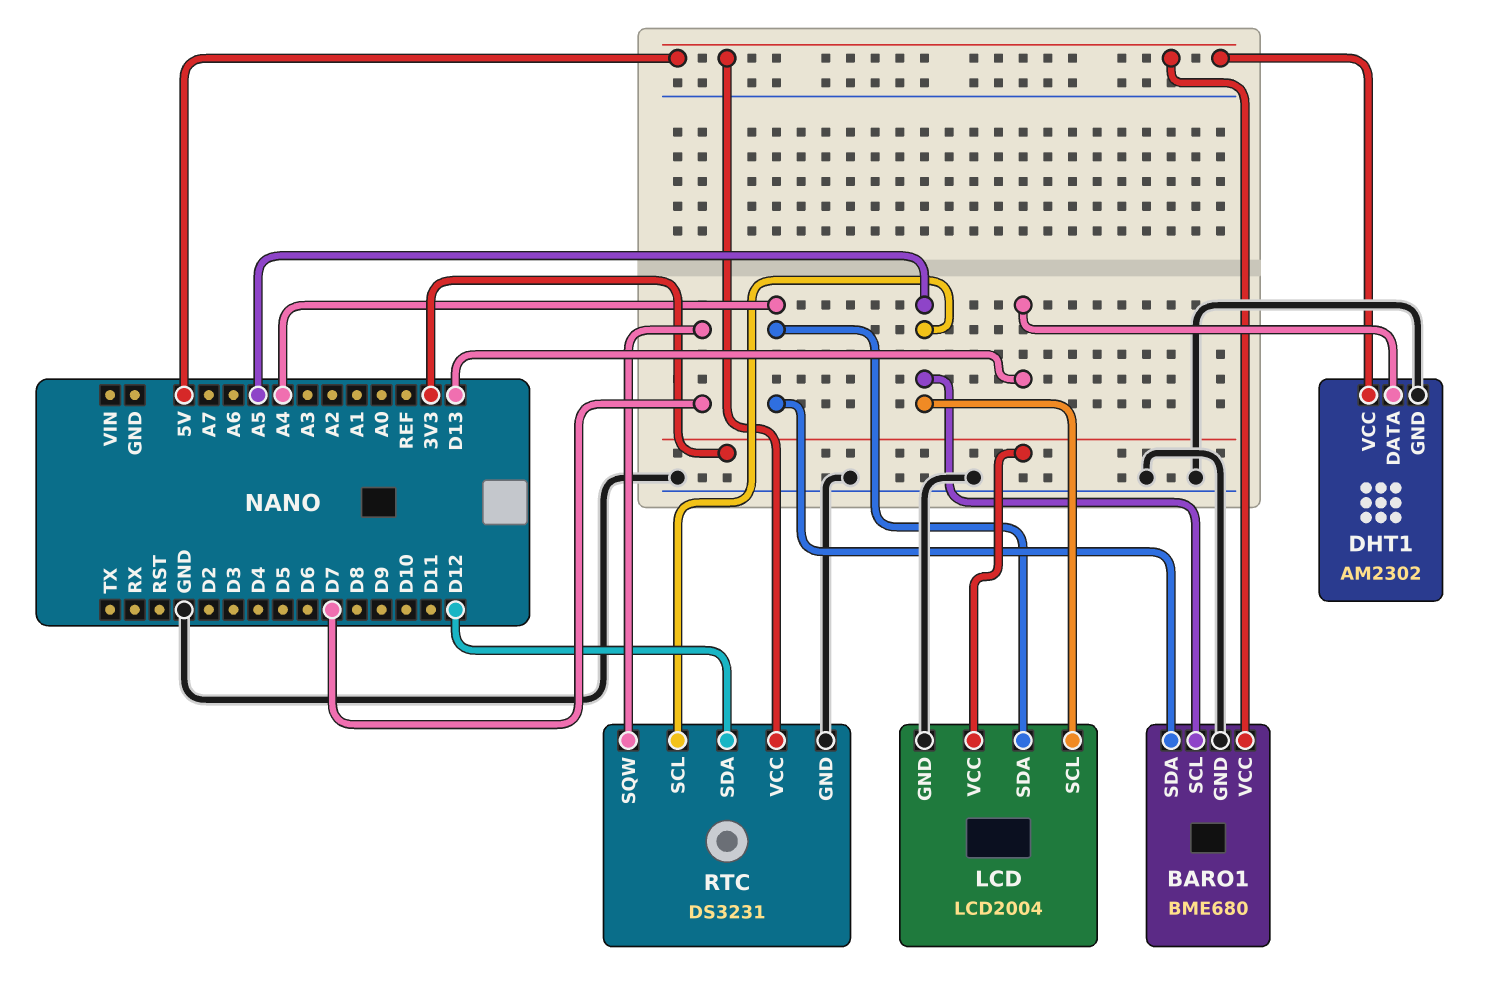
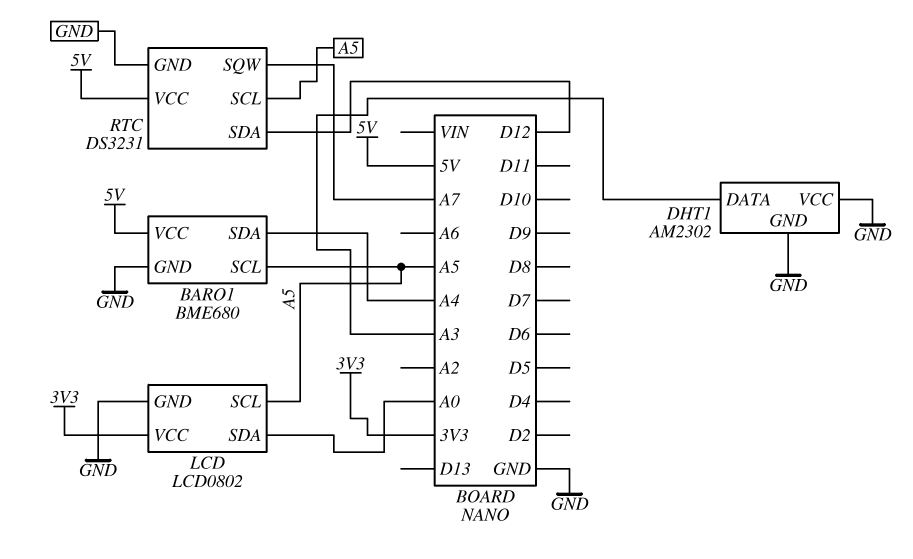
DHT1 pin DATA: D13 -> A3
DHT1 pin VCC: 5V -> GND
LCD: LCD2004 -> LCD0802
LCD pin SDA: A4 -> A0
RTC pin SQW: D7 -> A7

